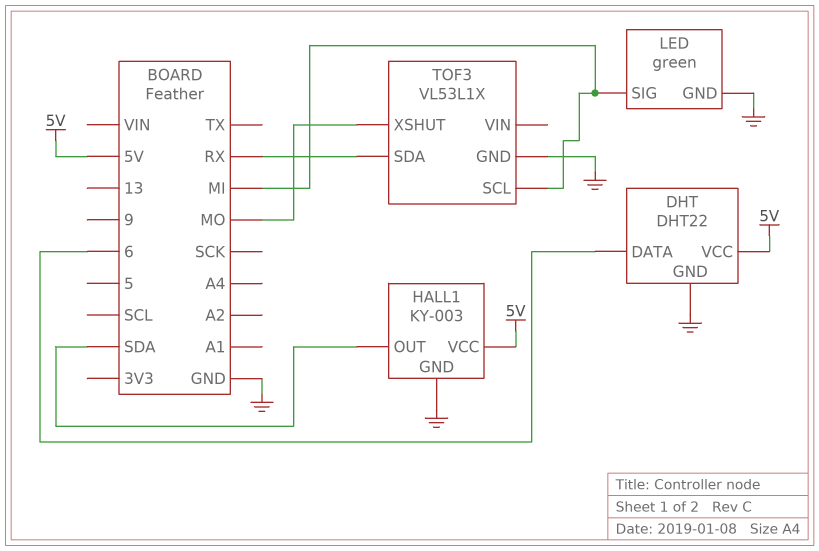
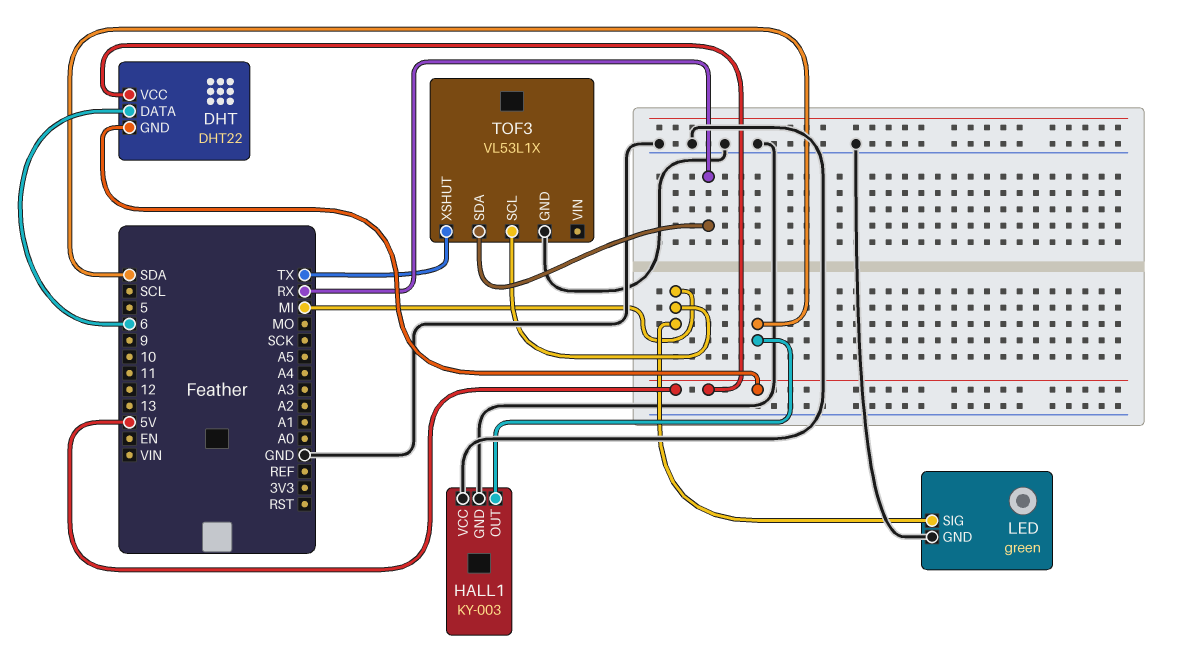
DHT pin GND: GND -> 5V
HALL1 pin VCC: 5V -> GND
TOF3 pin XSHUT: MO -> TX

